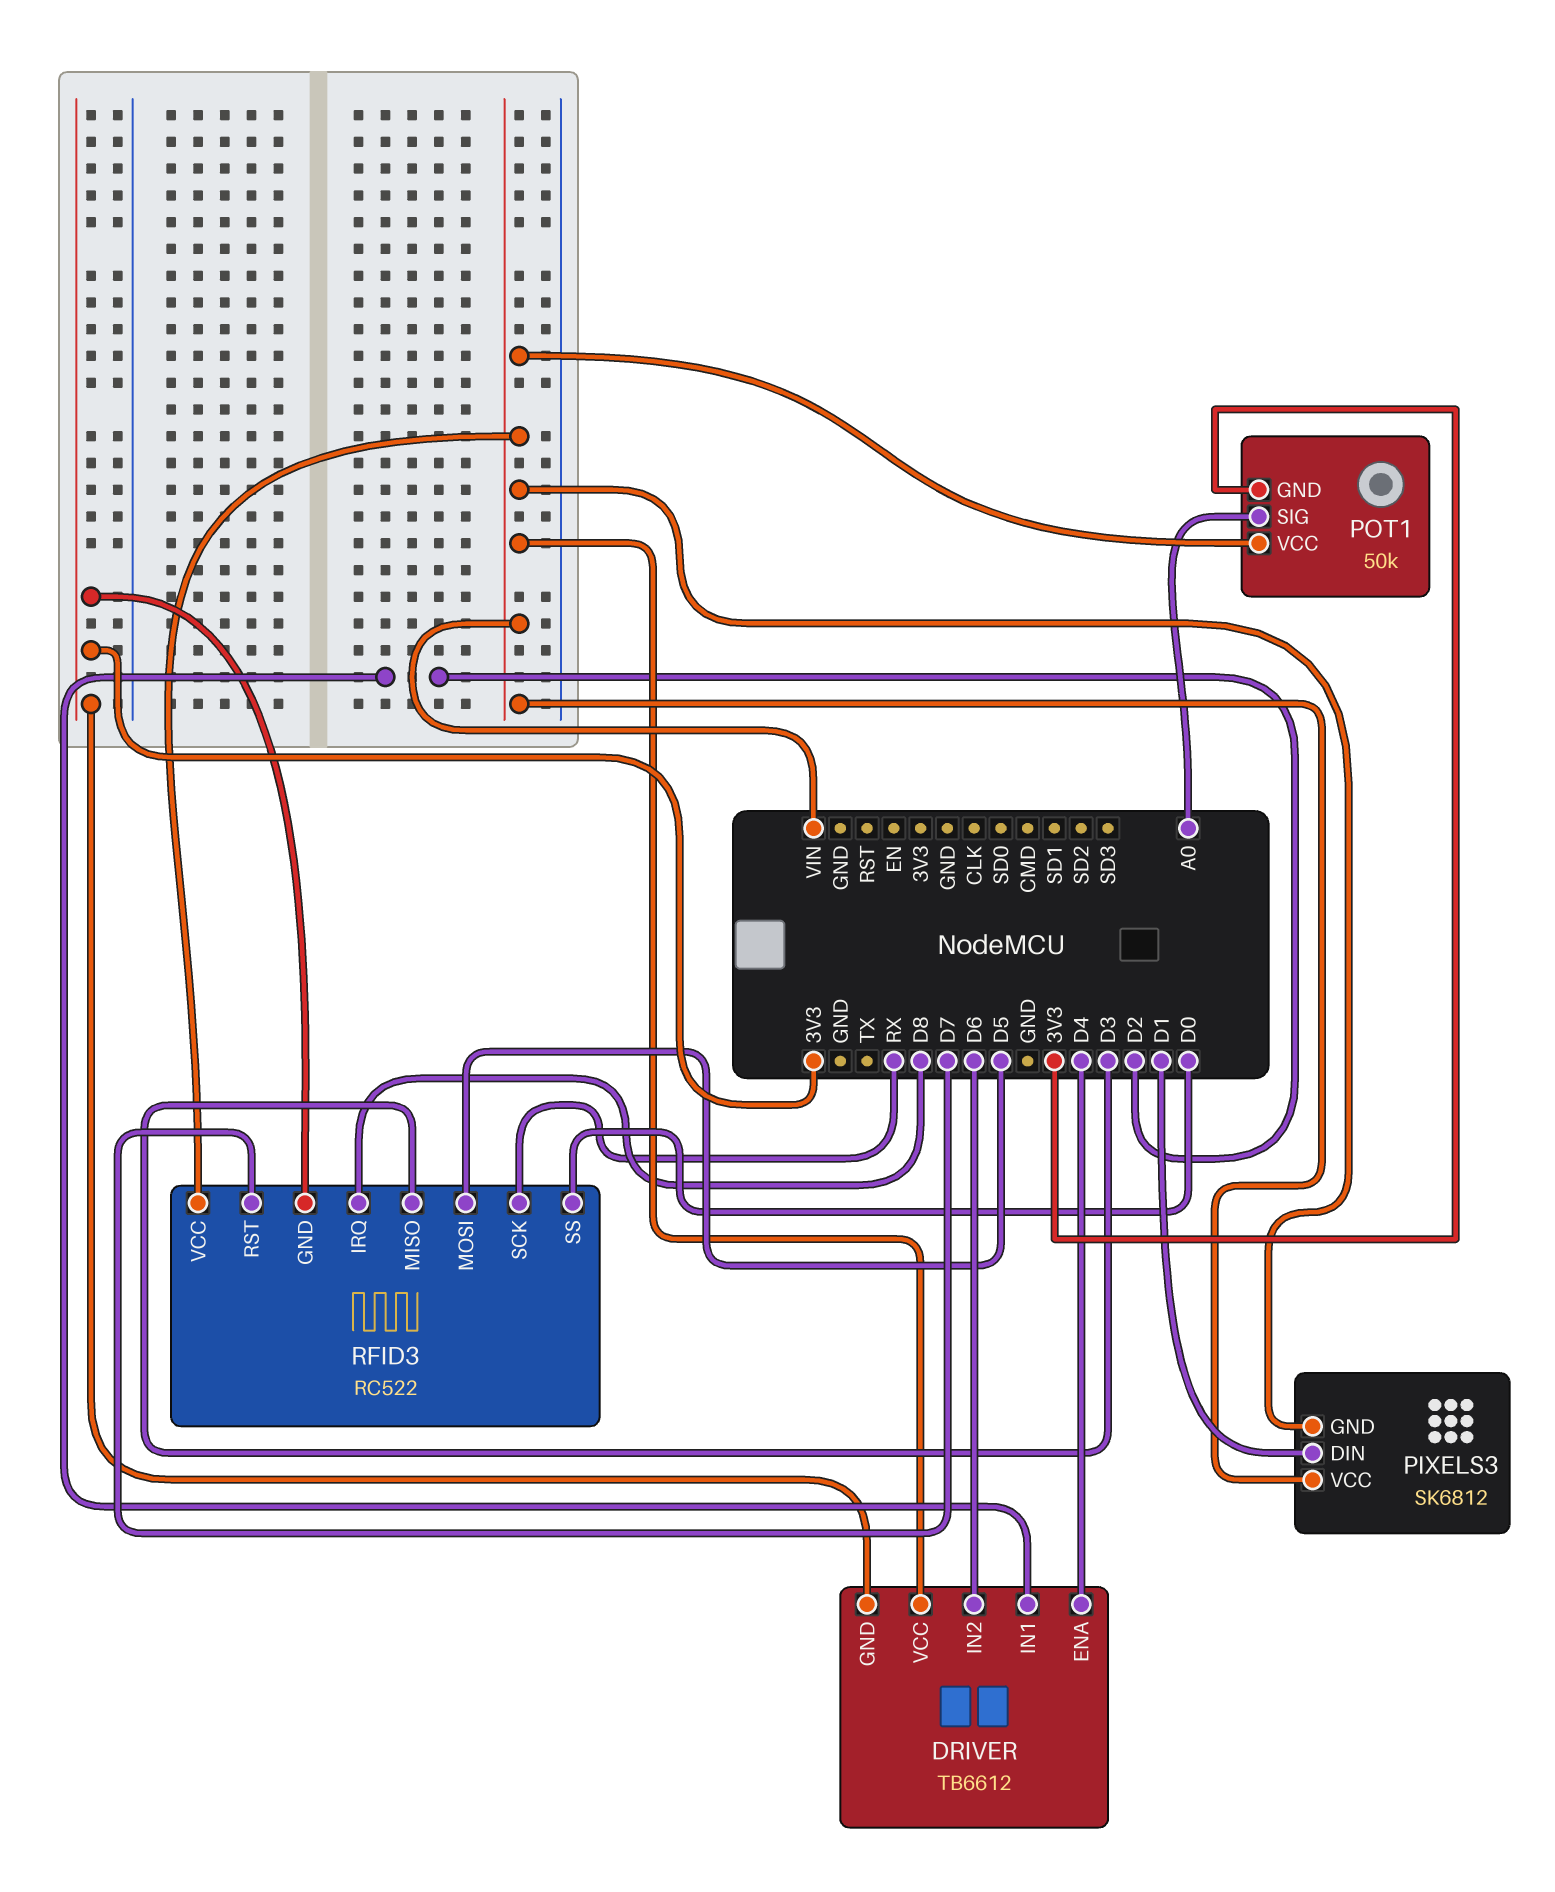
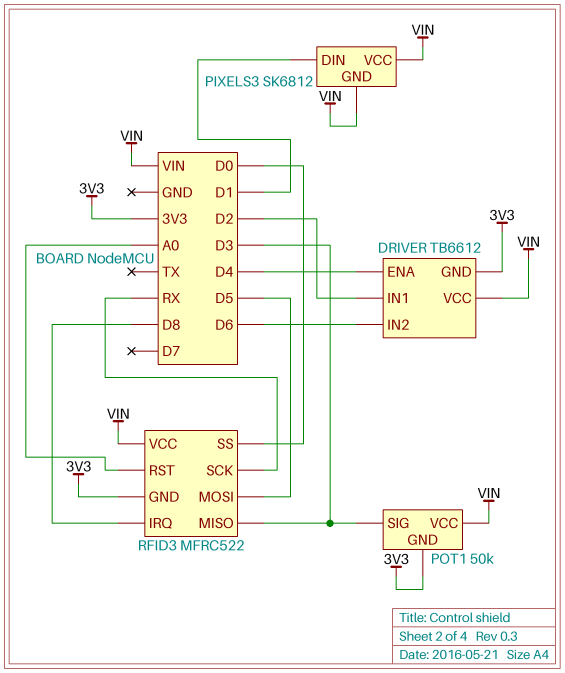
POT1 pin SIG: A0 -> D3
RFID3: RC522 -> MFRC522
RFID3 pin RST: D7 -> A0

